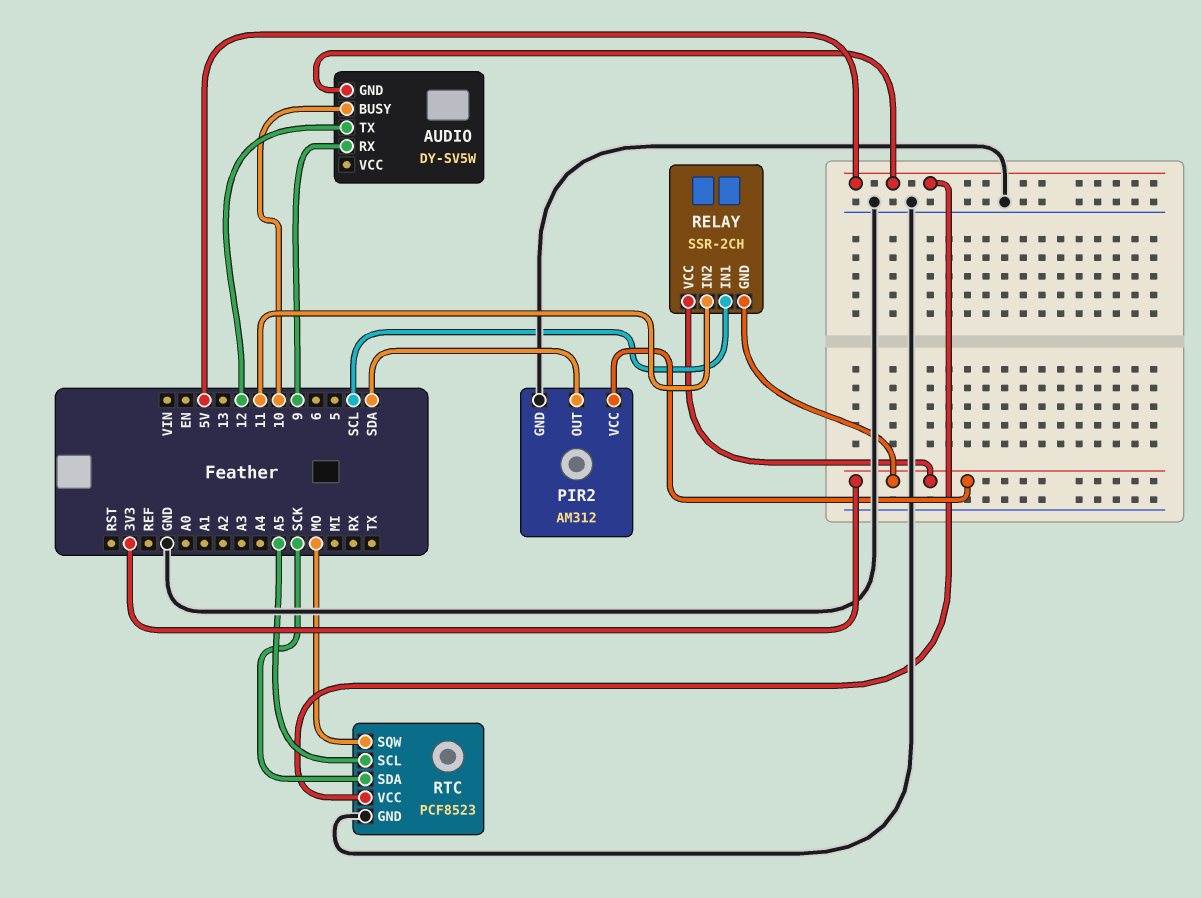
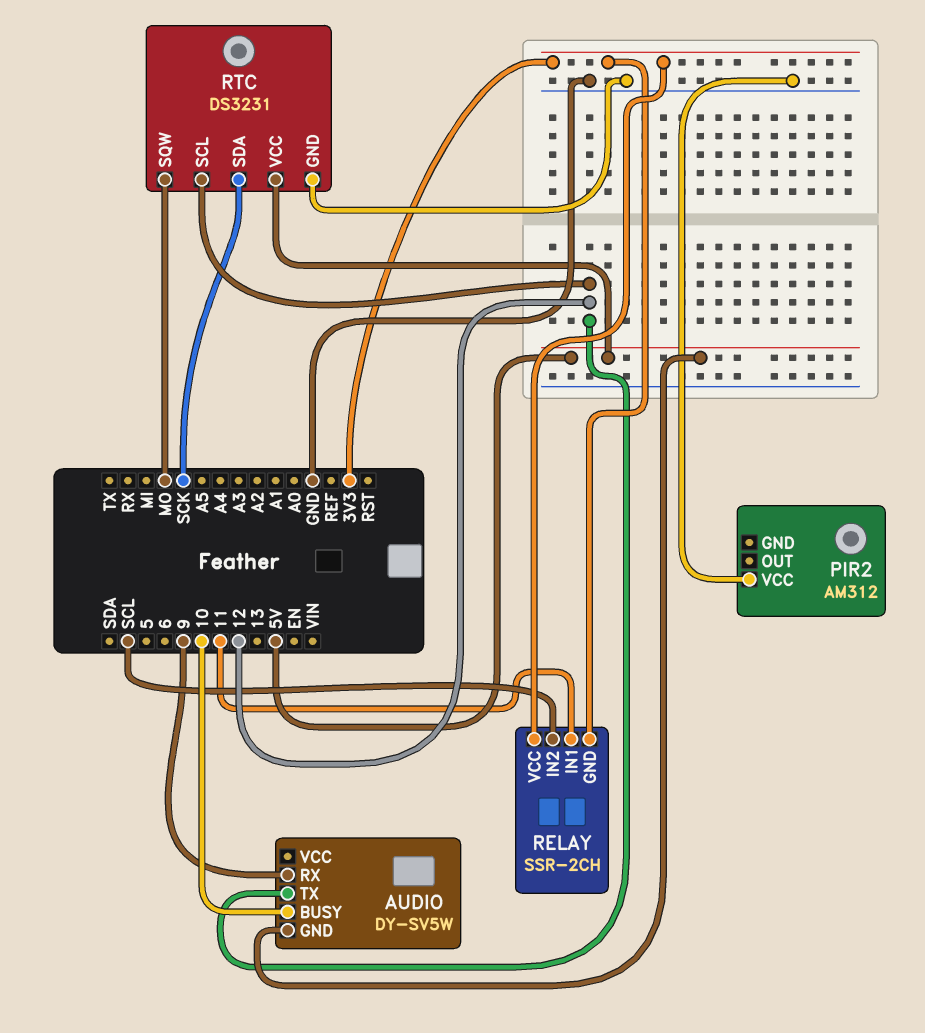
PIR2 pin GND: GND -> none
PIR2 pin OUT: SDA -> none
PIR2 pin VCC: 3V3 -> GND
RELAY pin IN1: SCL -> 11
RELAY pin IN2: 11 -> SCL
RTC: PCF8523 -> DS3231
RTC pin SCL: A5 -> 12

